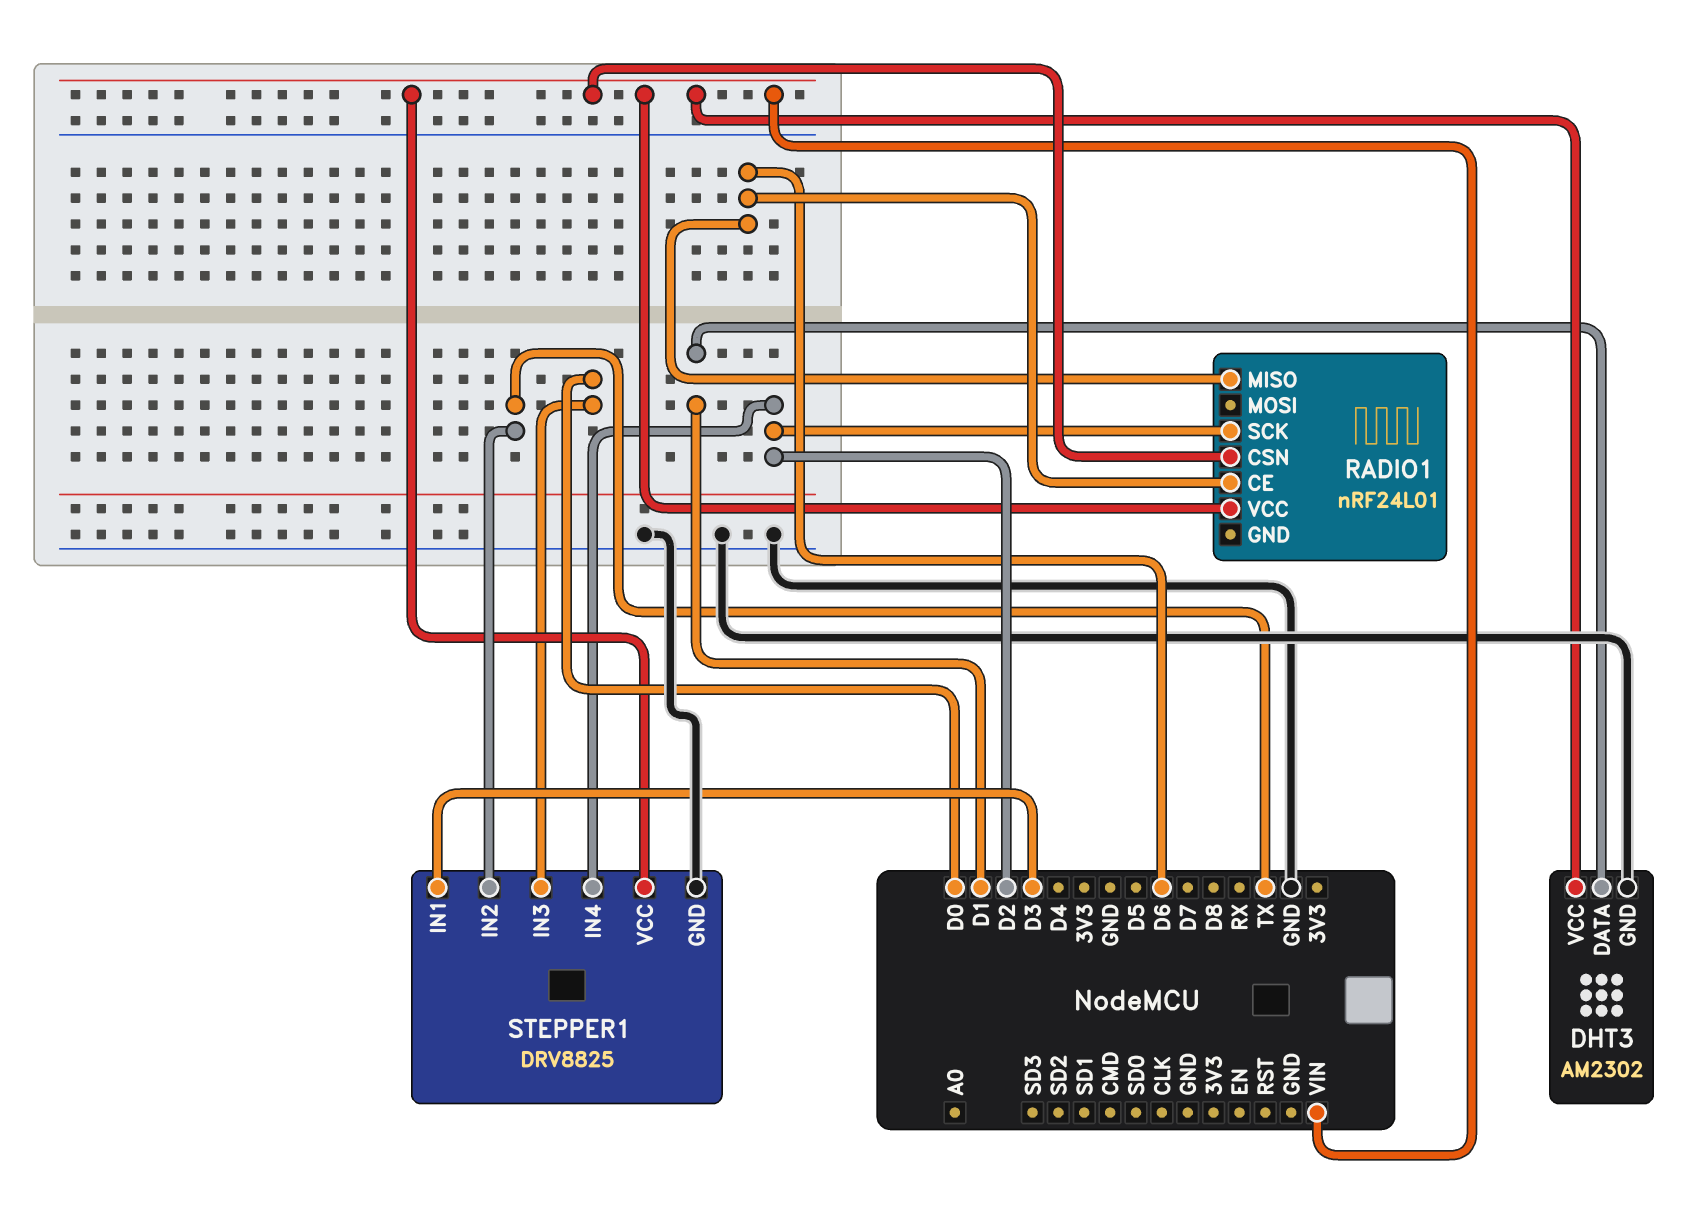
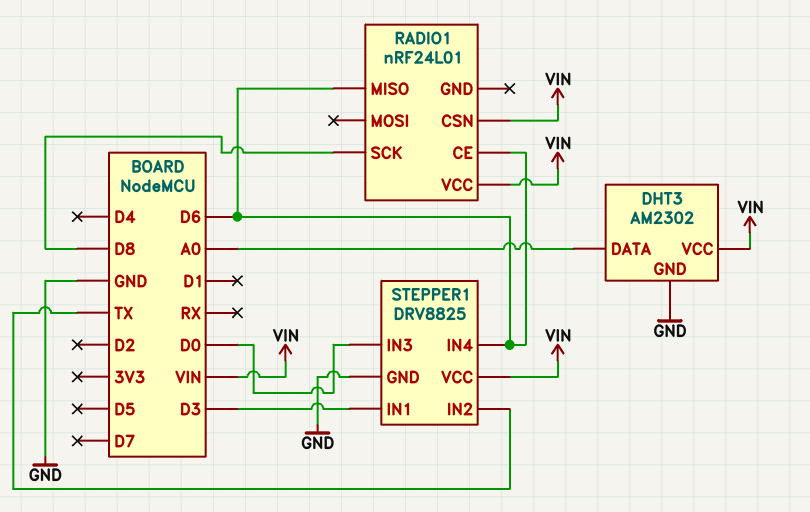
DHT3 pin DATA: D1 -> A0
RADIO1 pin SCK: D2 -> D8
STEPPER1 pin IN4: D2 -> D6

